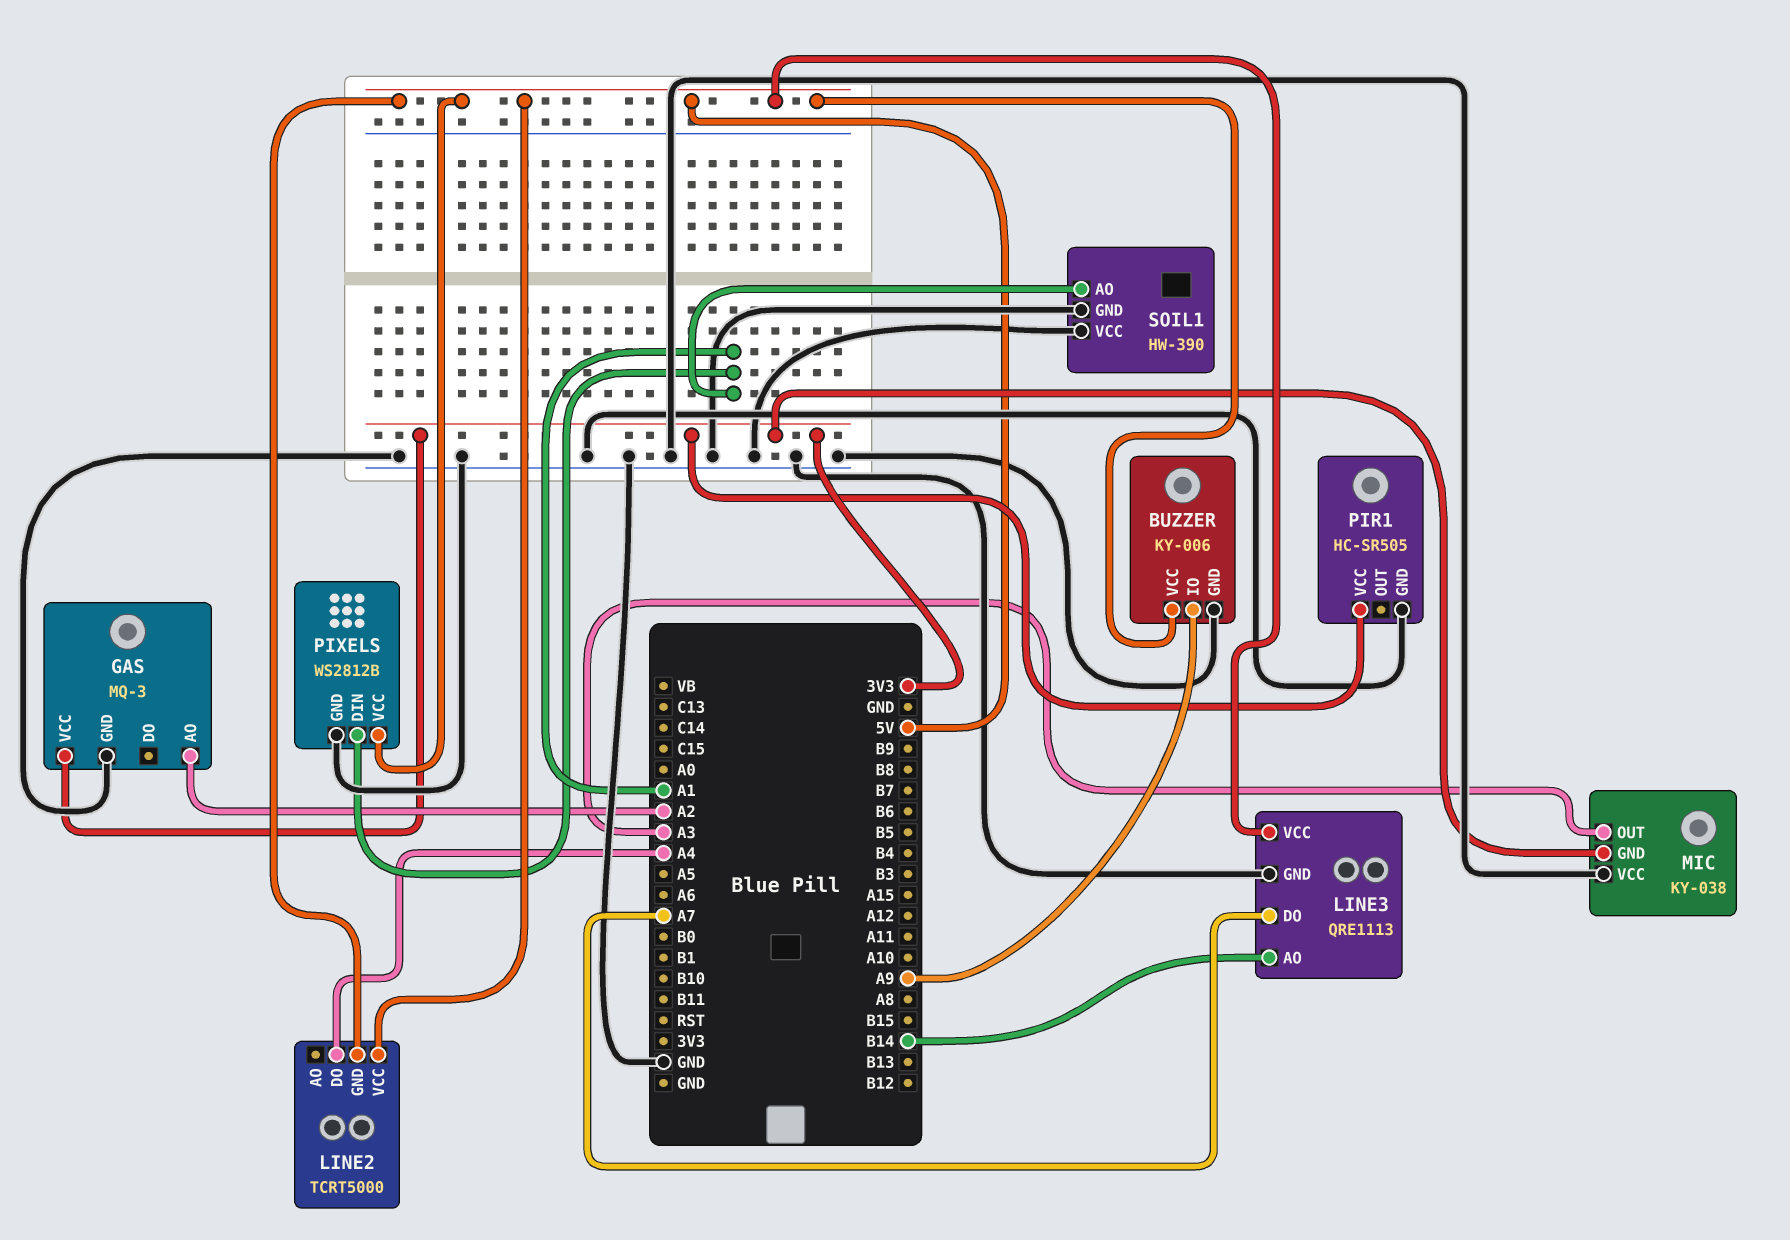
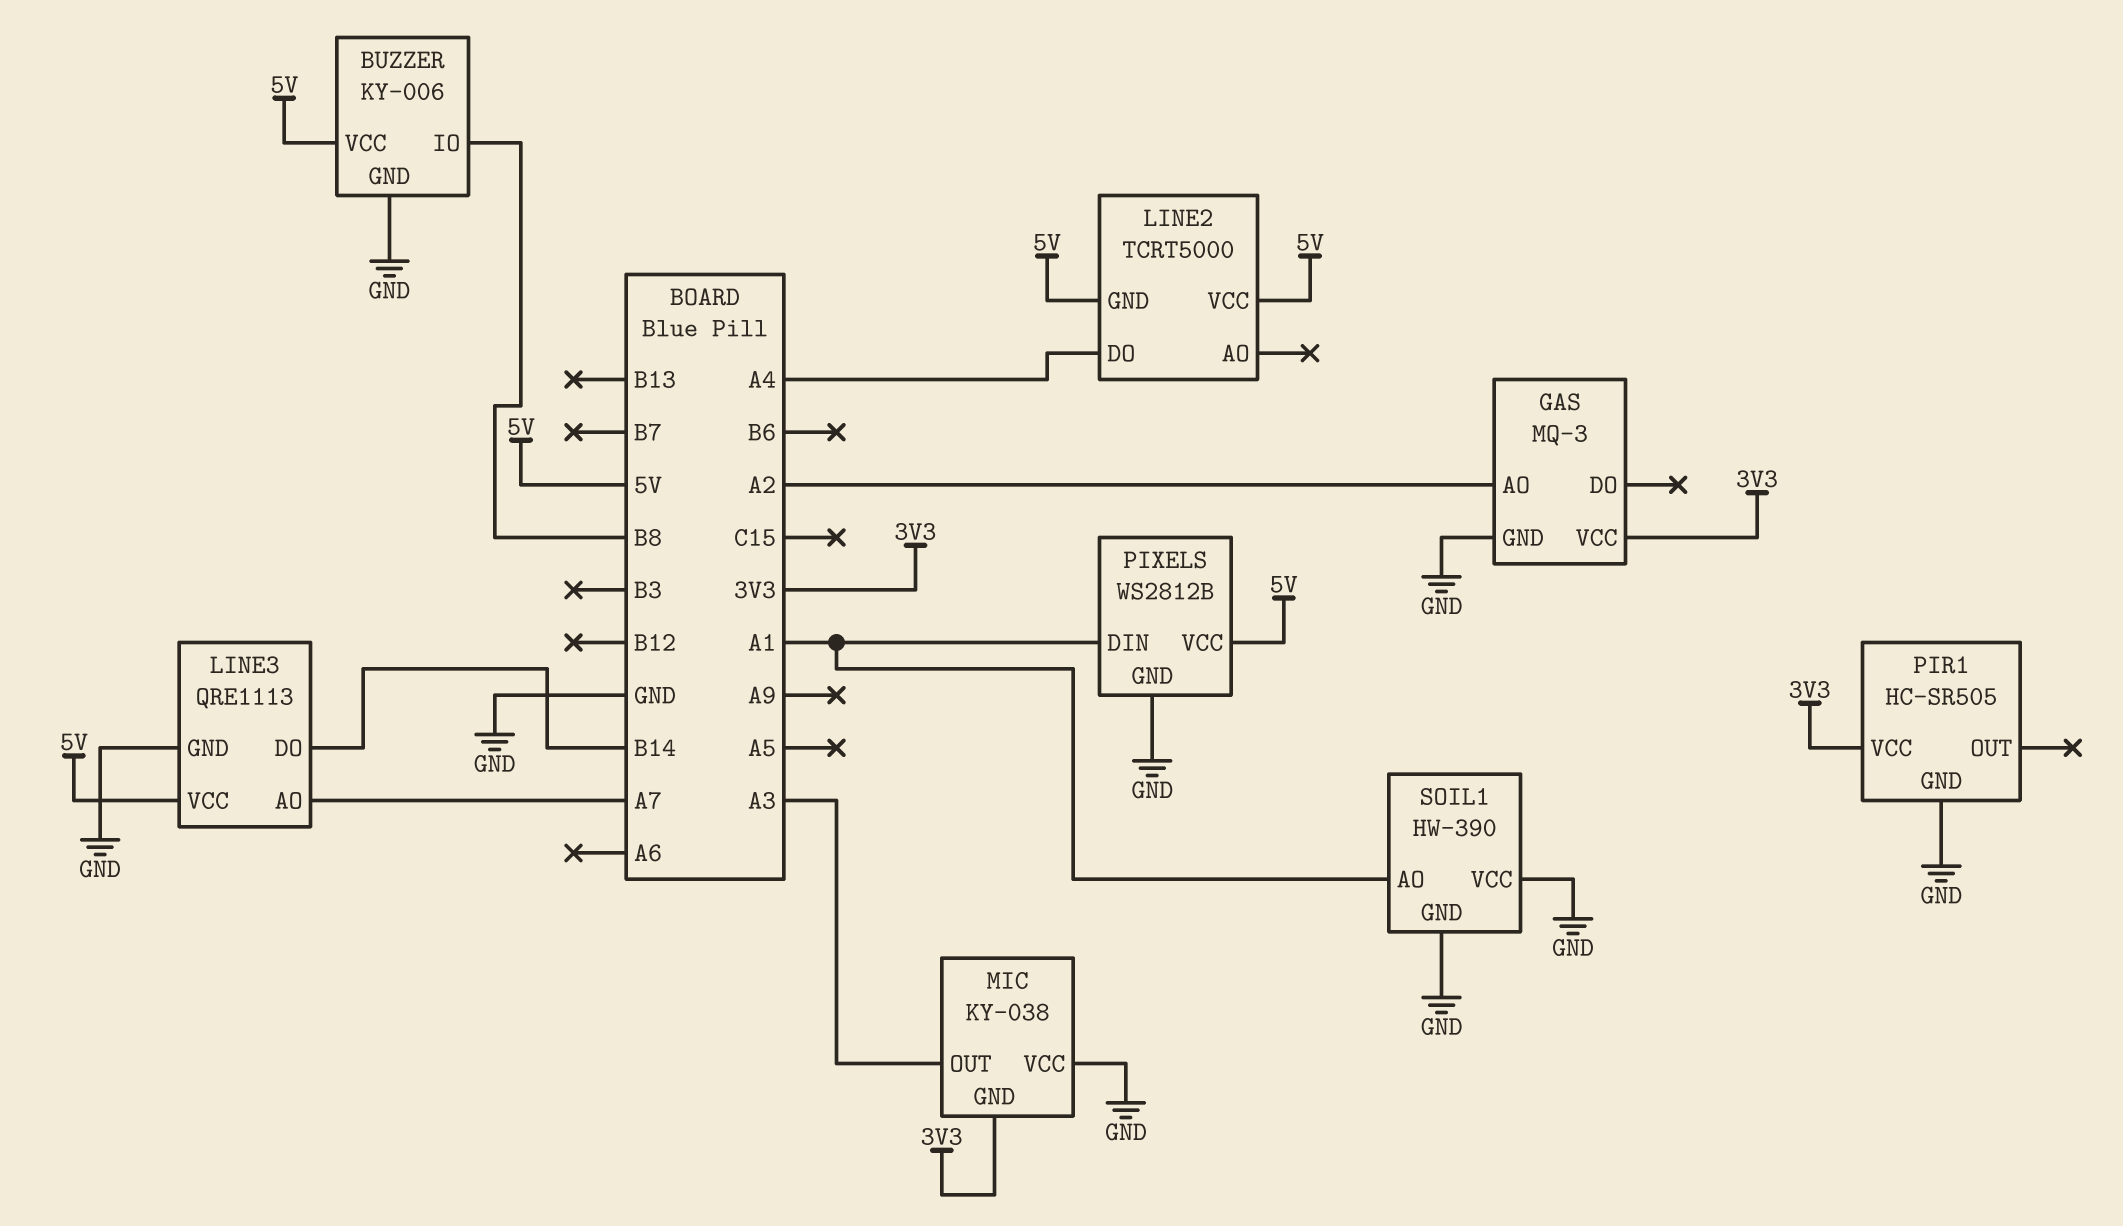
BUZZER pin IO: A9 -> B8
LINE3 pin AO: B14 -> A7
LINE3 pin DO: A7 -> B14

